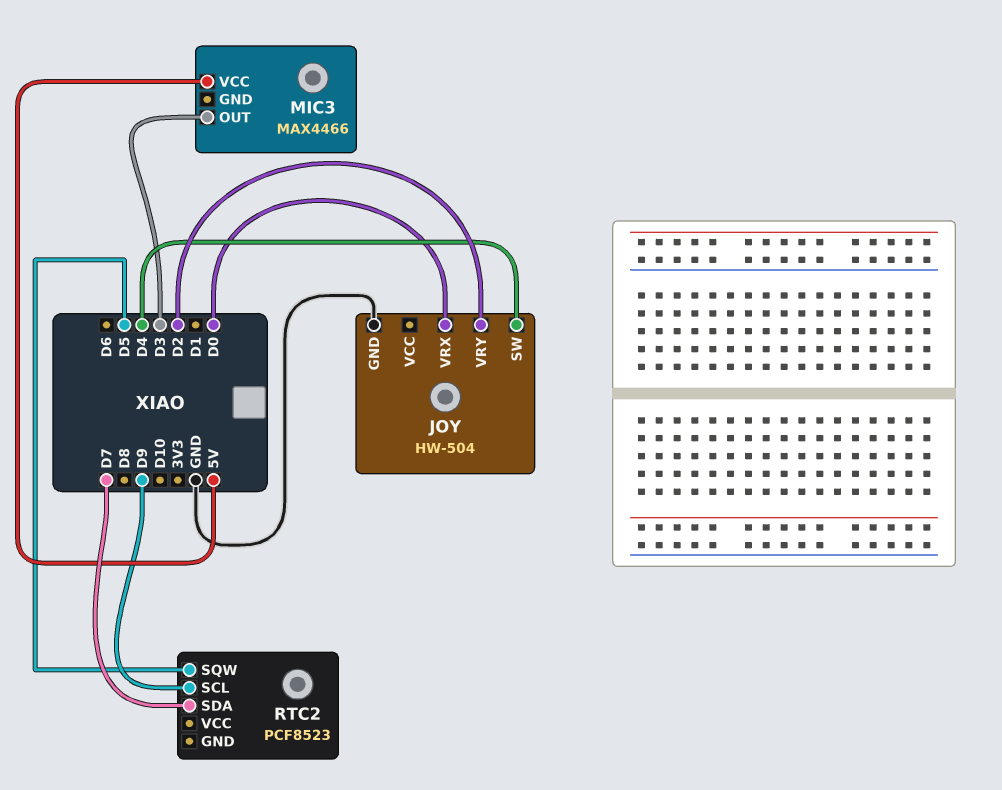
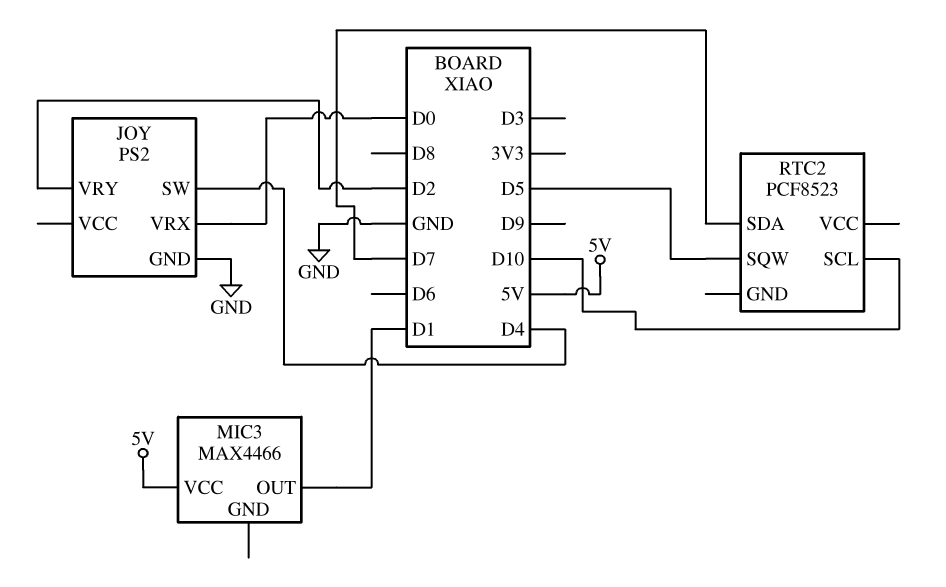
JOY: HW-504 -> PS2
MIC3 pin OUT: D3 -> D1
RTC2 pin SCL: D9 -> D10

